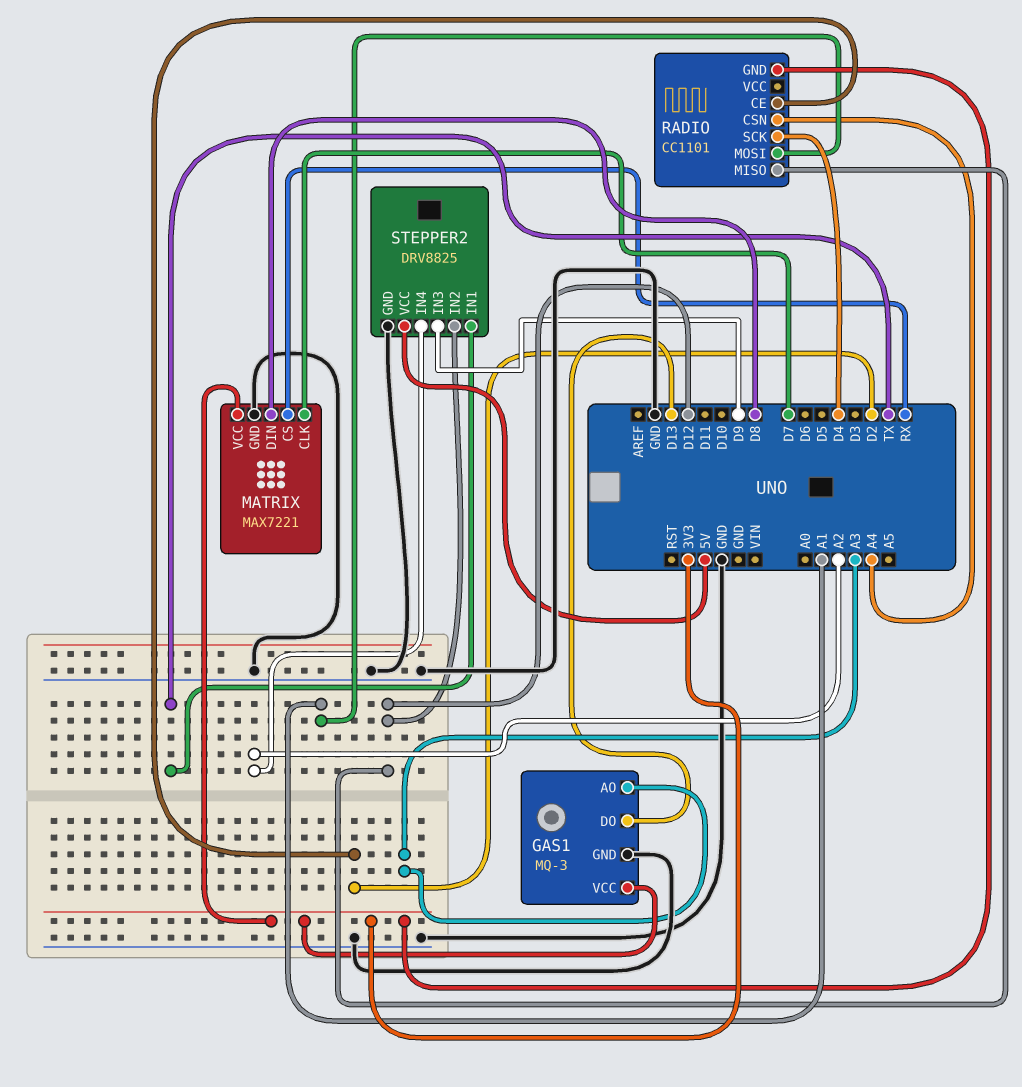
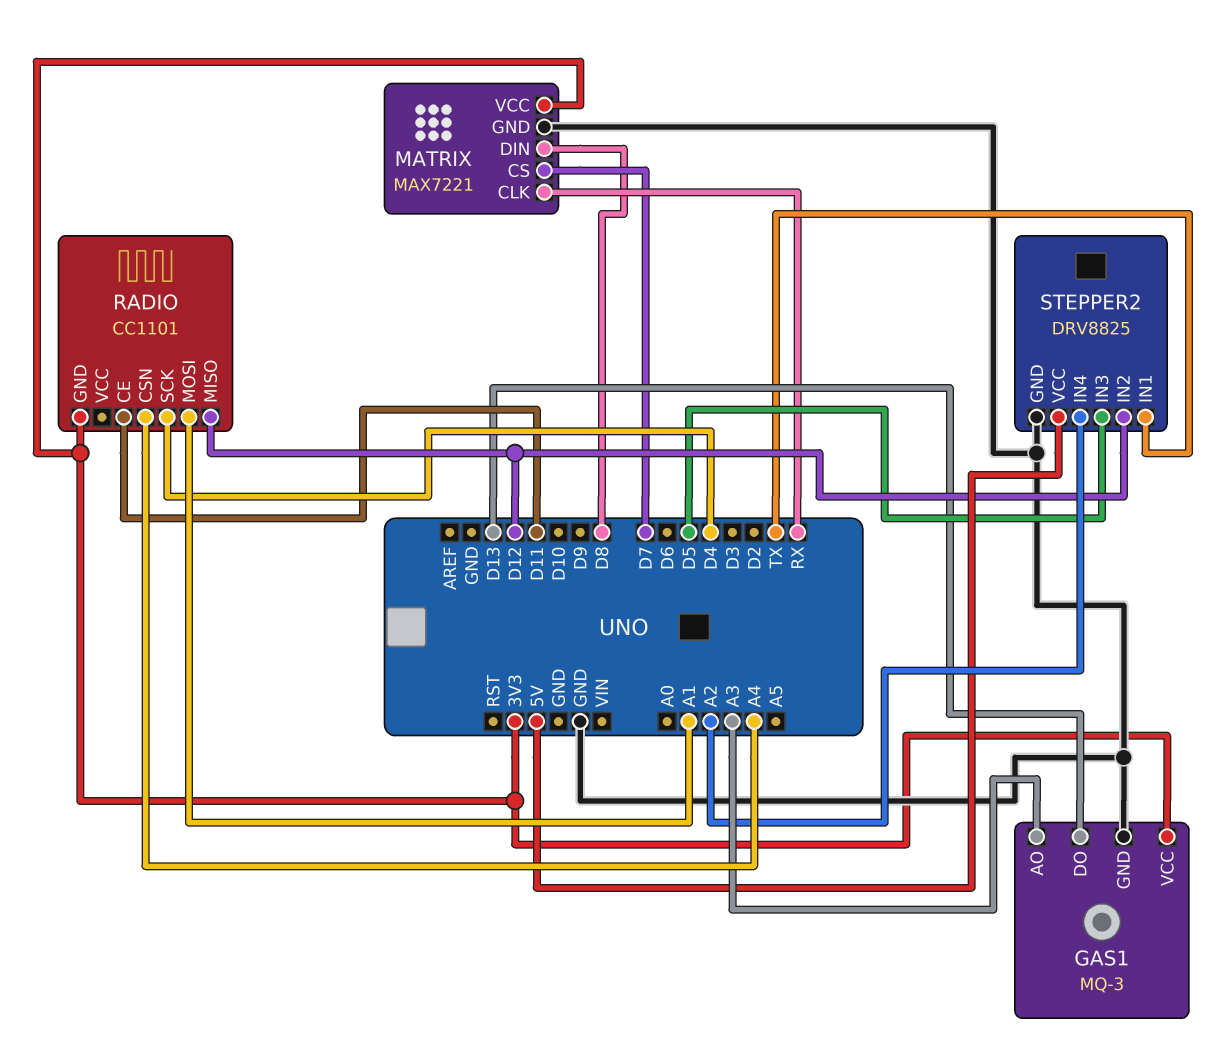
MATRIX pin CLK: D7 -> RX
MATRIX pin CS: RX -> D7
RADIO pin CE: D2 -> D11
STEPPER2 pin IN3: D9 -> D5

